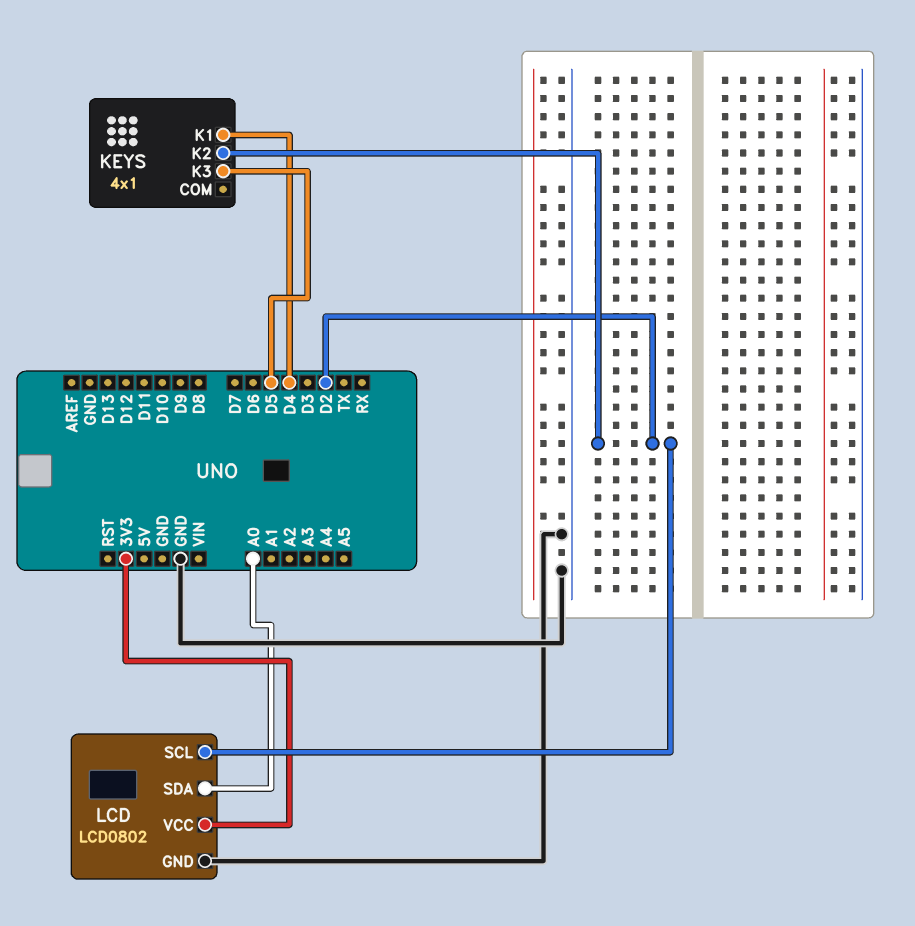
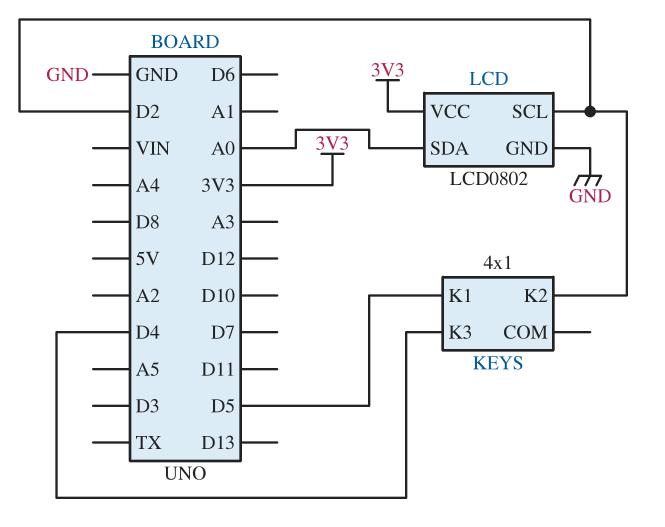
KEYS pin K1: D4 -> D5
KEYS pin K3: D5 -> D4

